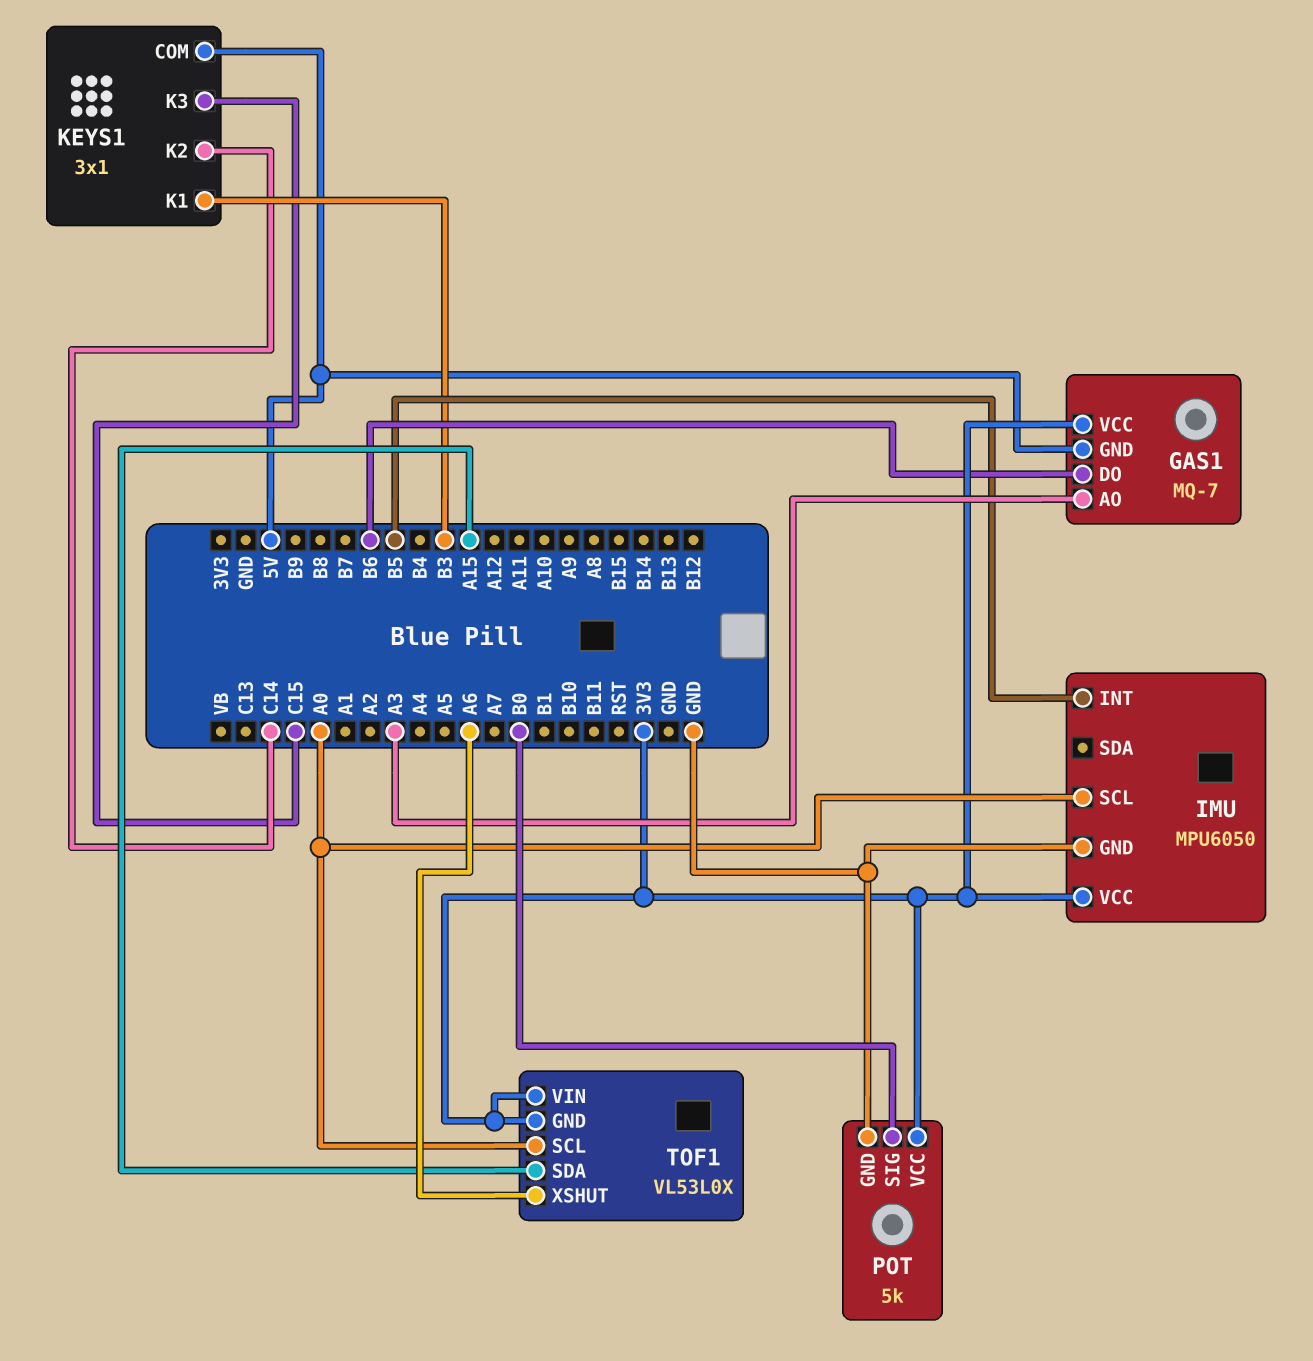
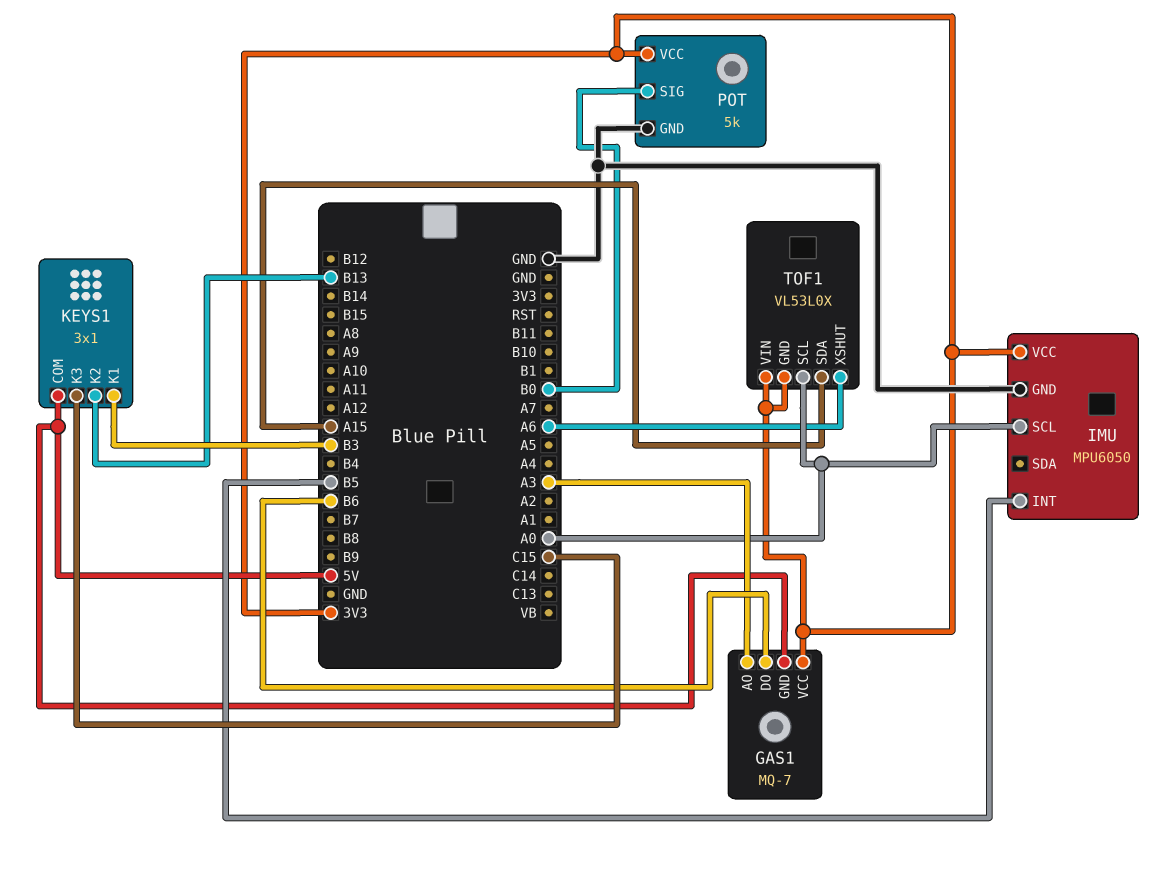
KEYS1 pin K2: C14 -> B13

